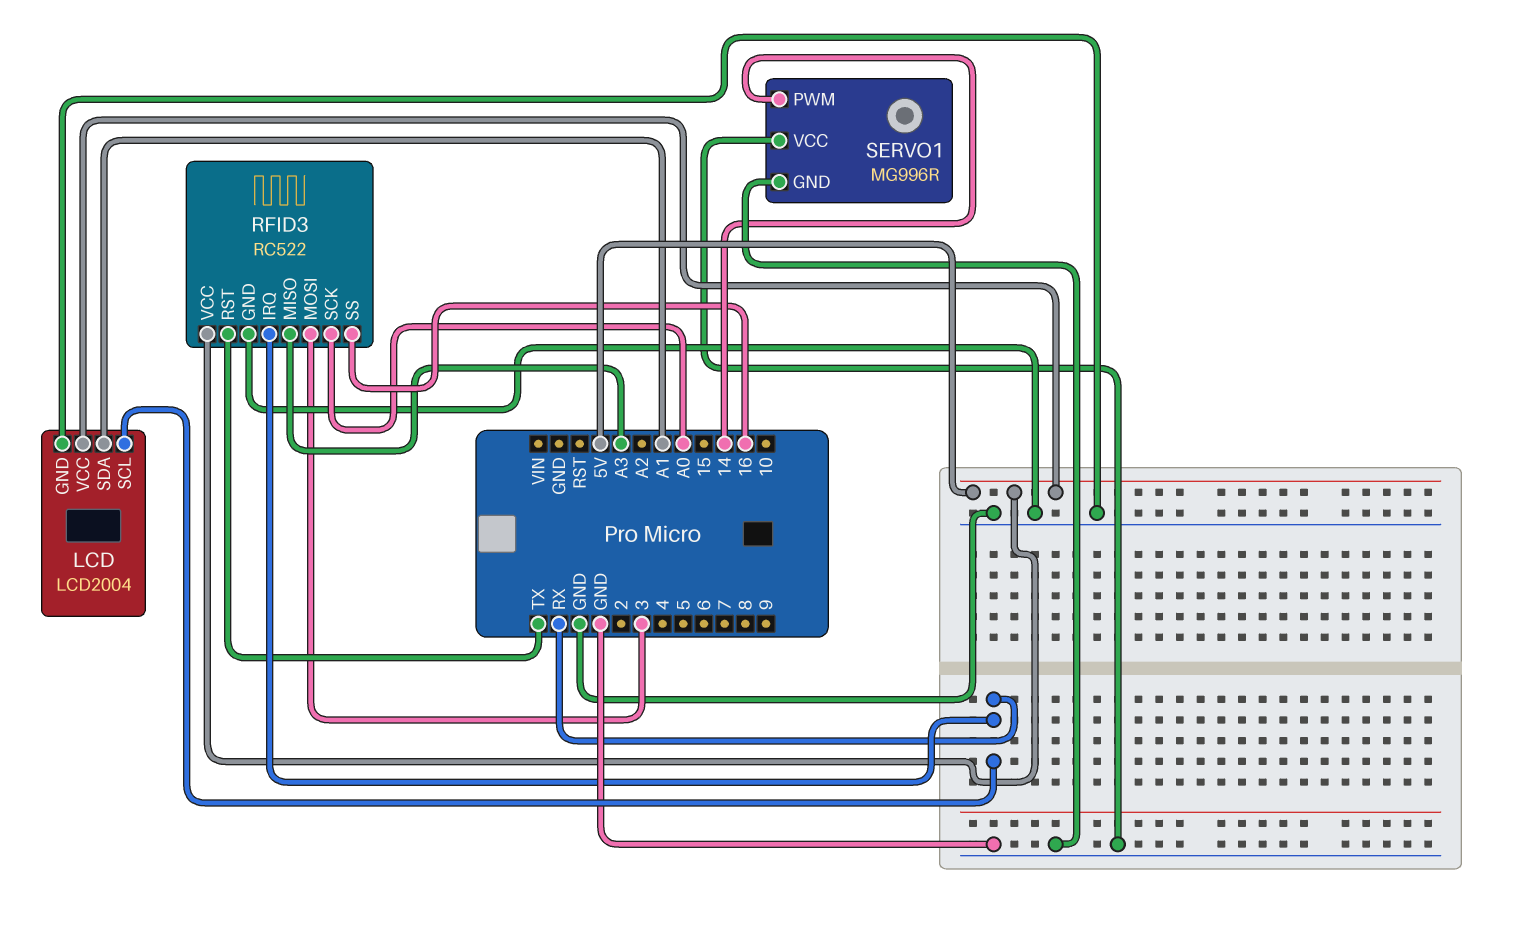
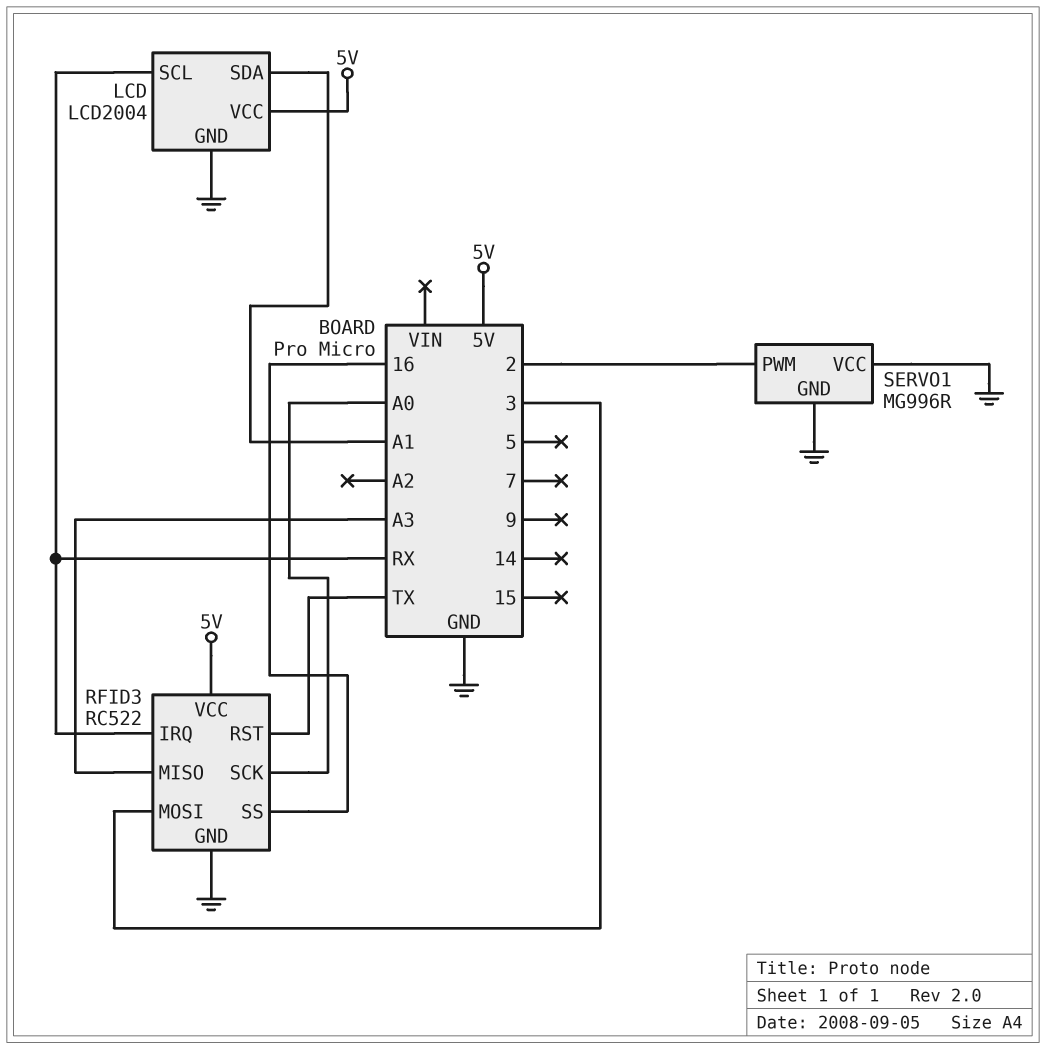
SERVO1 pin PWM: 14 -> 2

